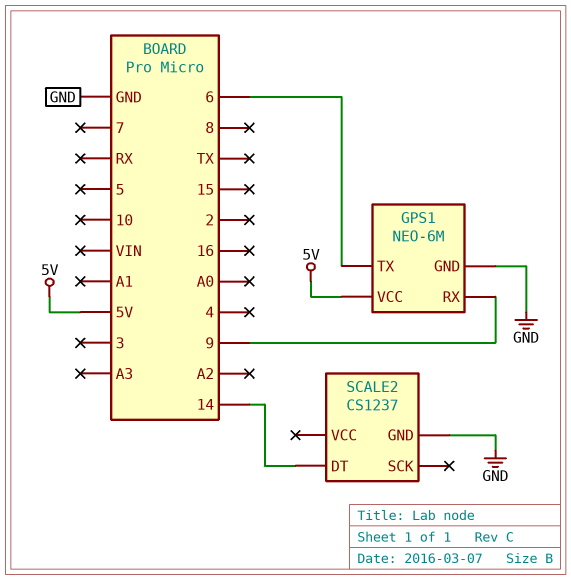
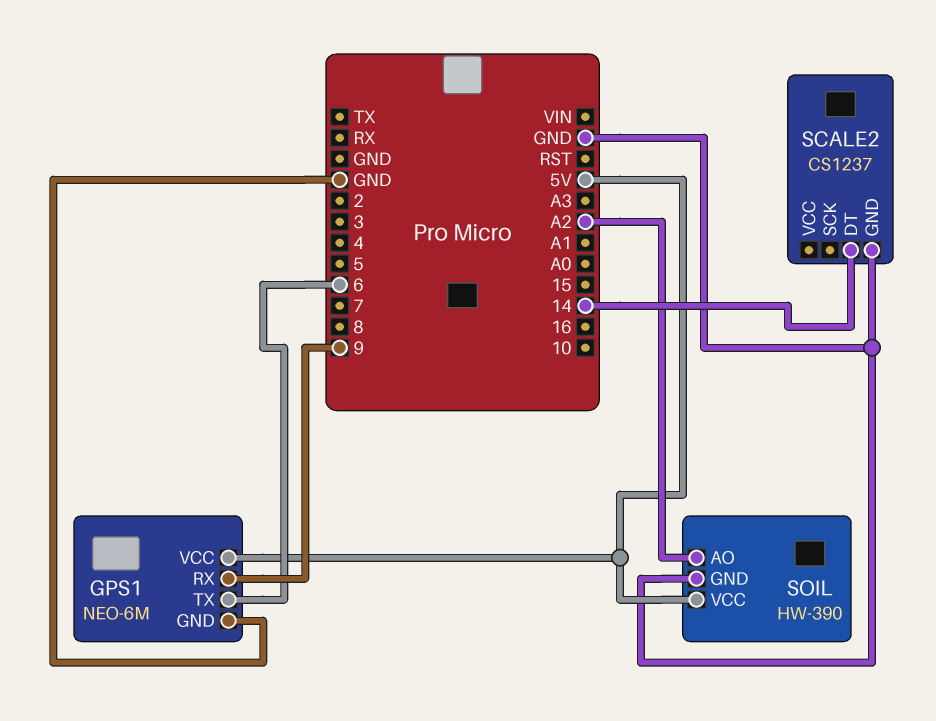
SOIL: none -> HW-390
SOIL pin AO: none -> A2
SOIL pin GND: none -> GND
SOIL pin VCC: none -> 5V

